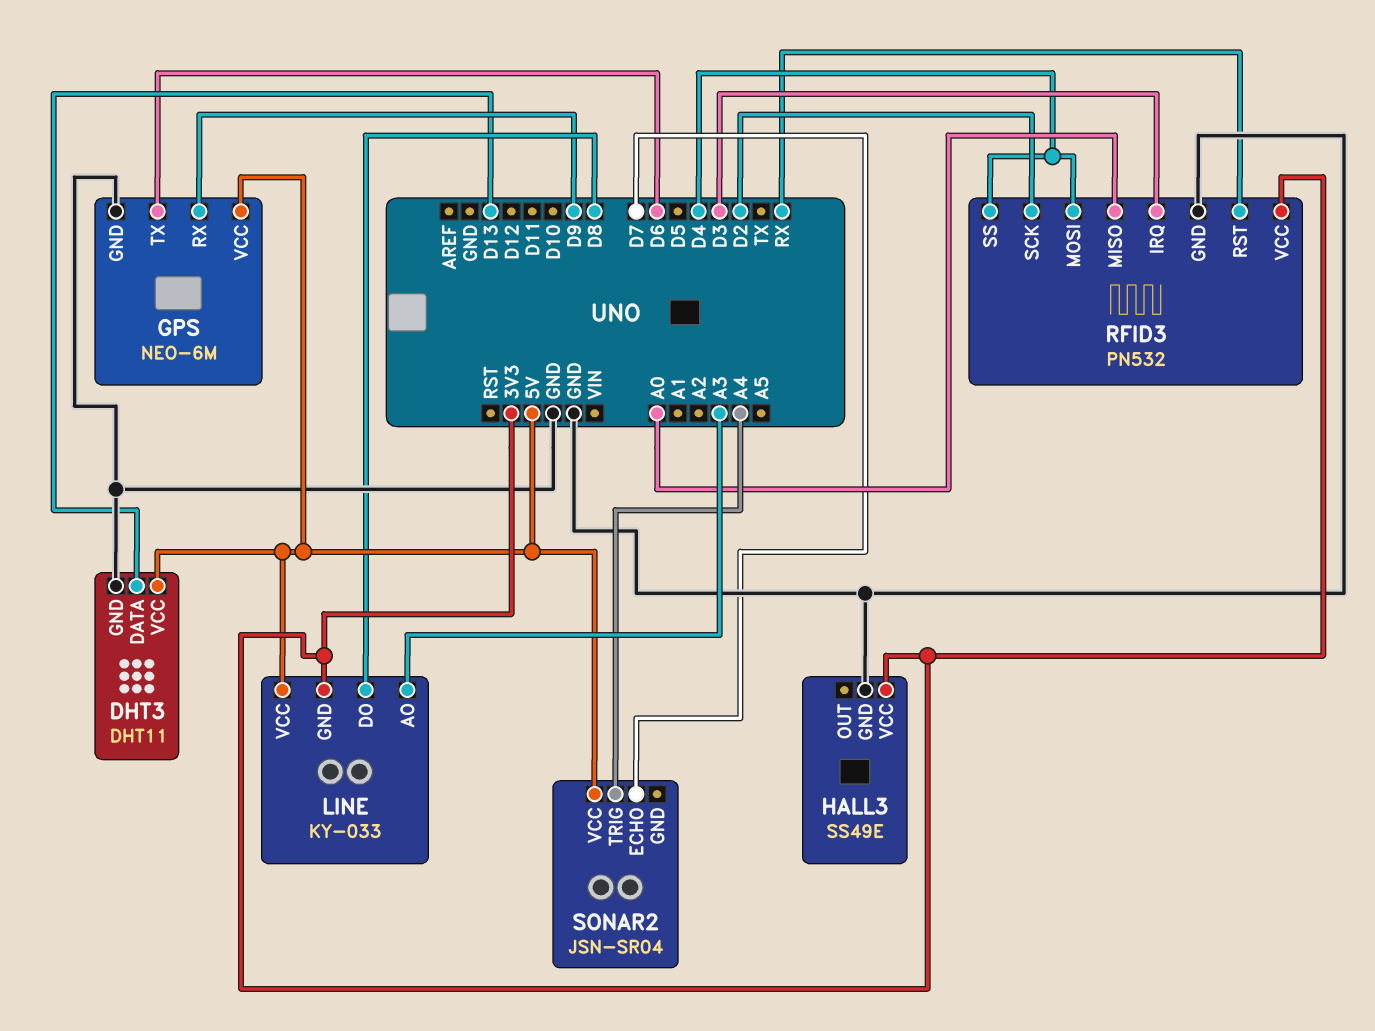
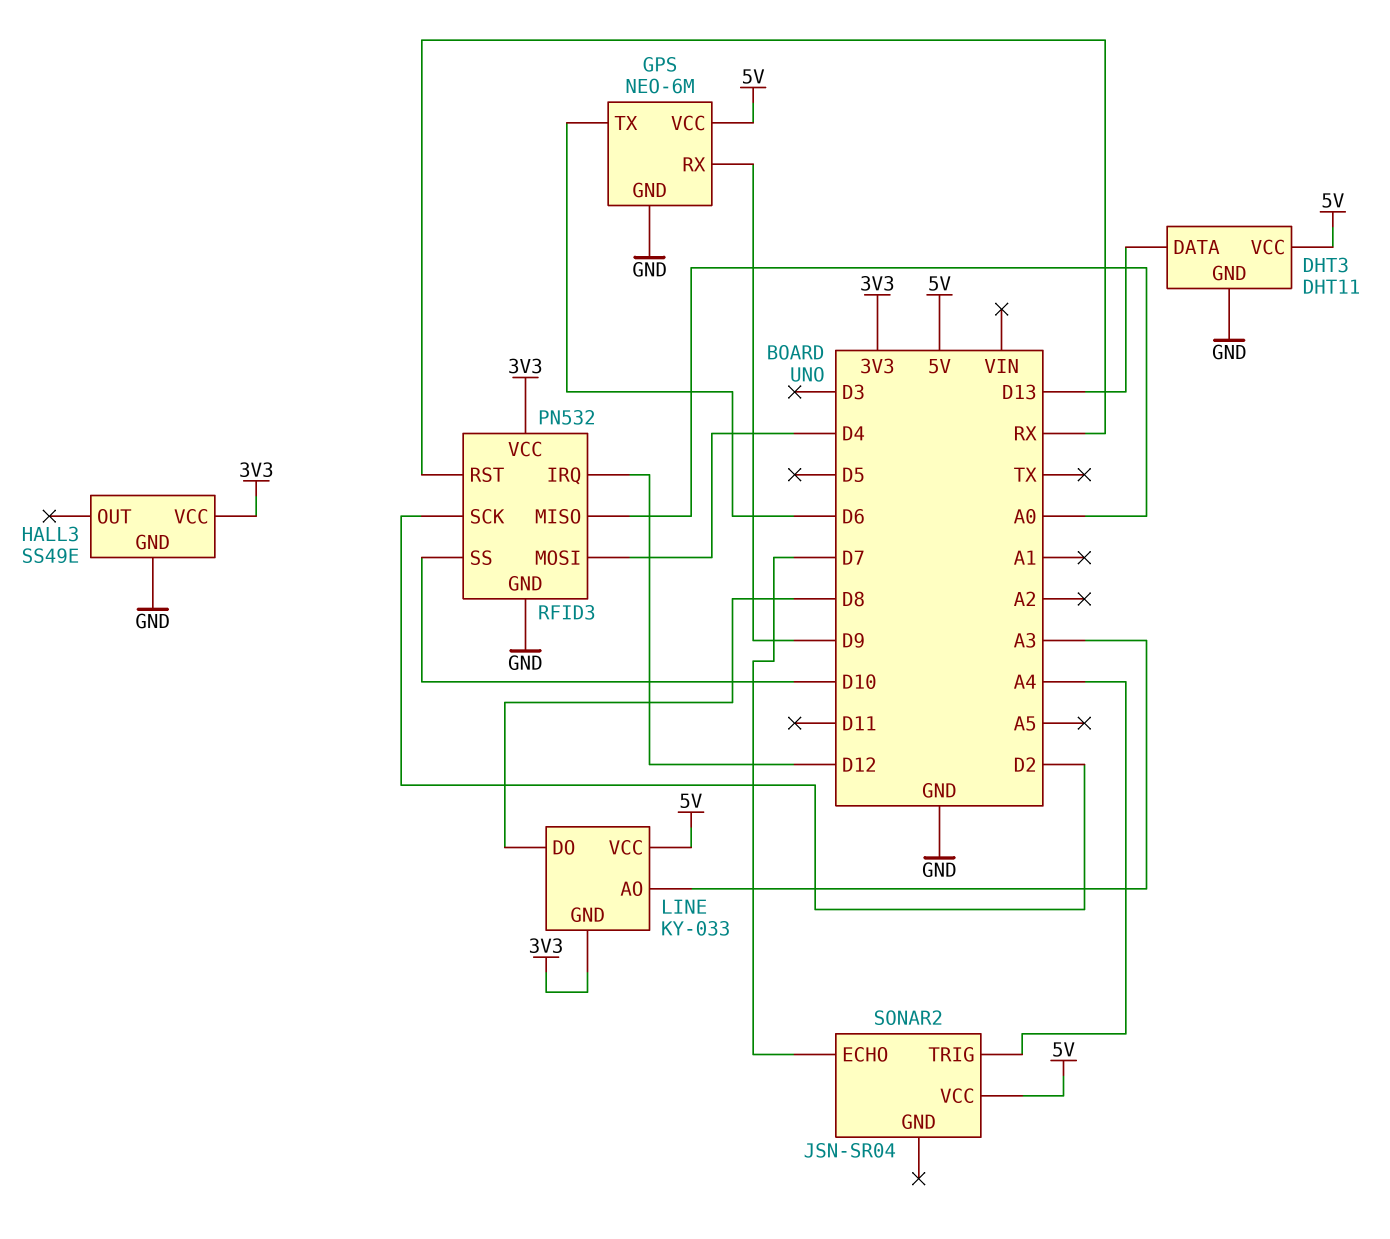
RFID3 pin IRQ: D3 -> D12
RFID3 pin SS: D4 -> D10

